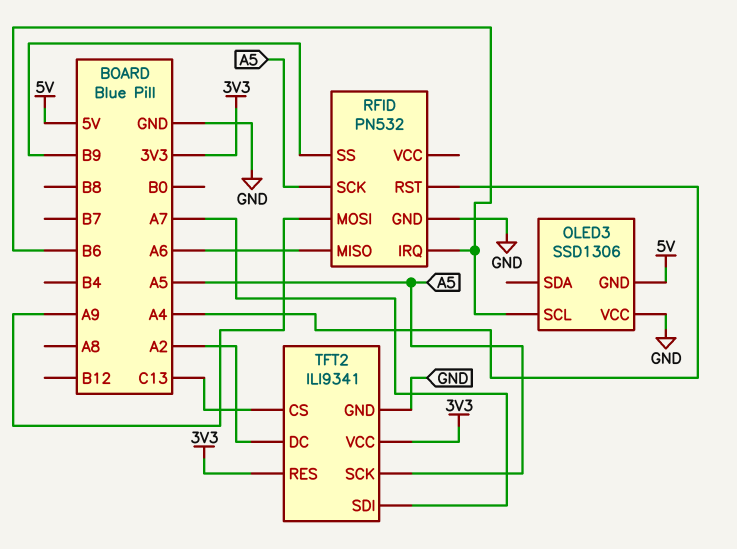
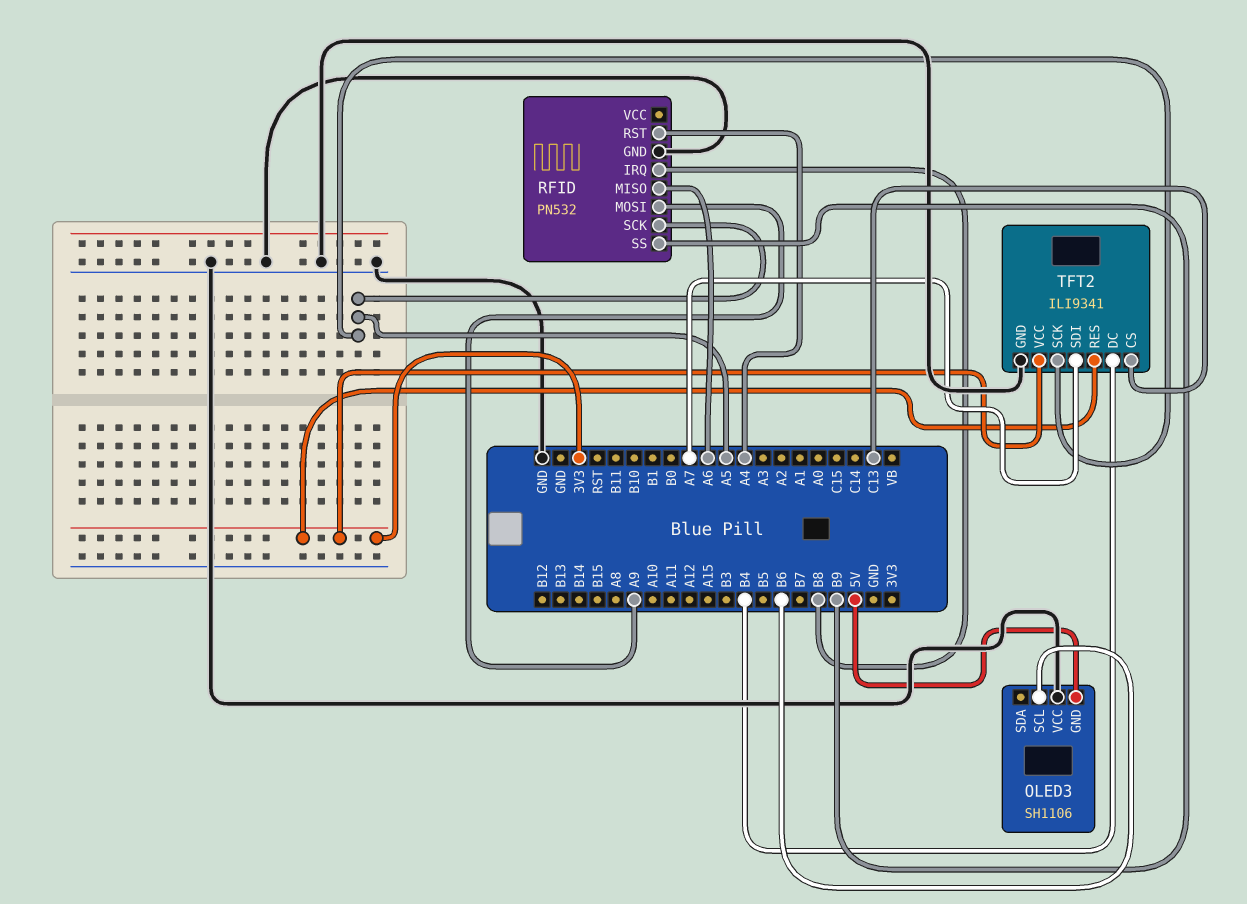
OLED3: SSD1306 -> SH1106
RFID pin IRQ: B6 -> B8
TFT2 pin DC: A2 -> B4

